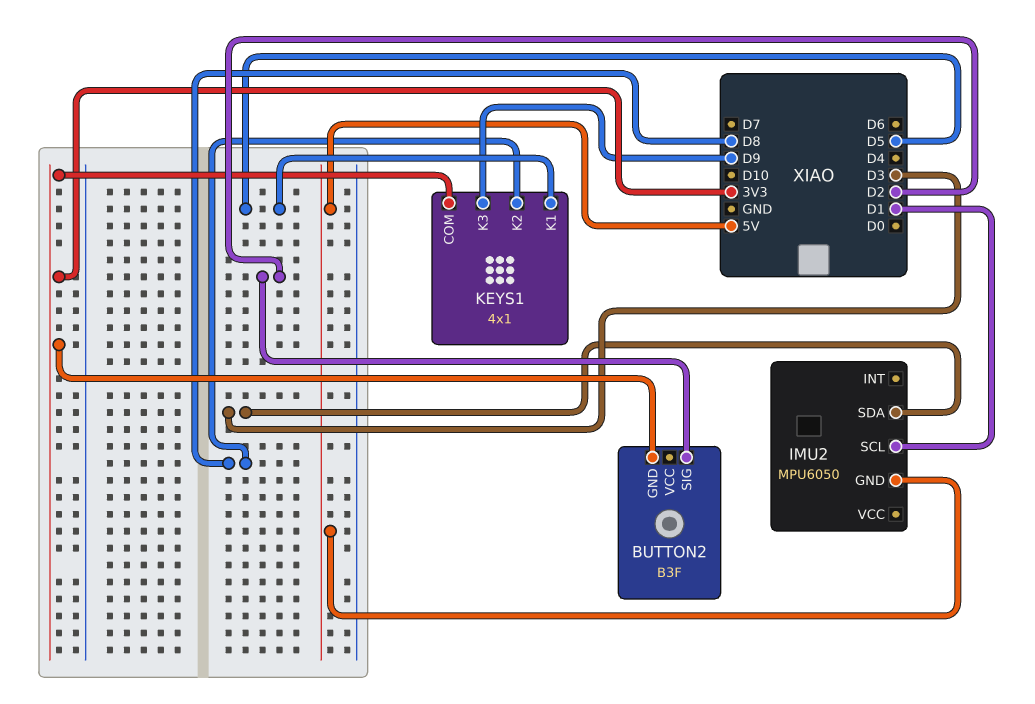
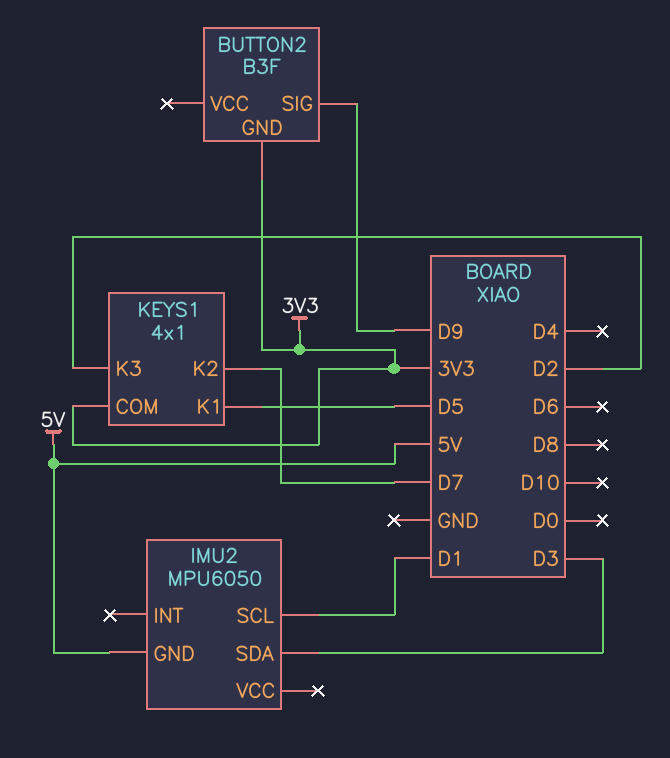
BUTTON2 pin SIG: D2 -> D9
KEYS1 pin K2: D8 -> D7
KEYS1 pin K3: D9 -> D2

